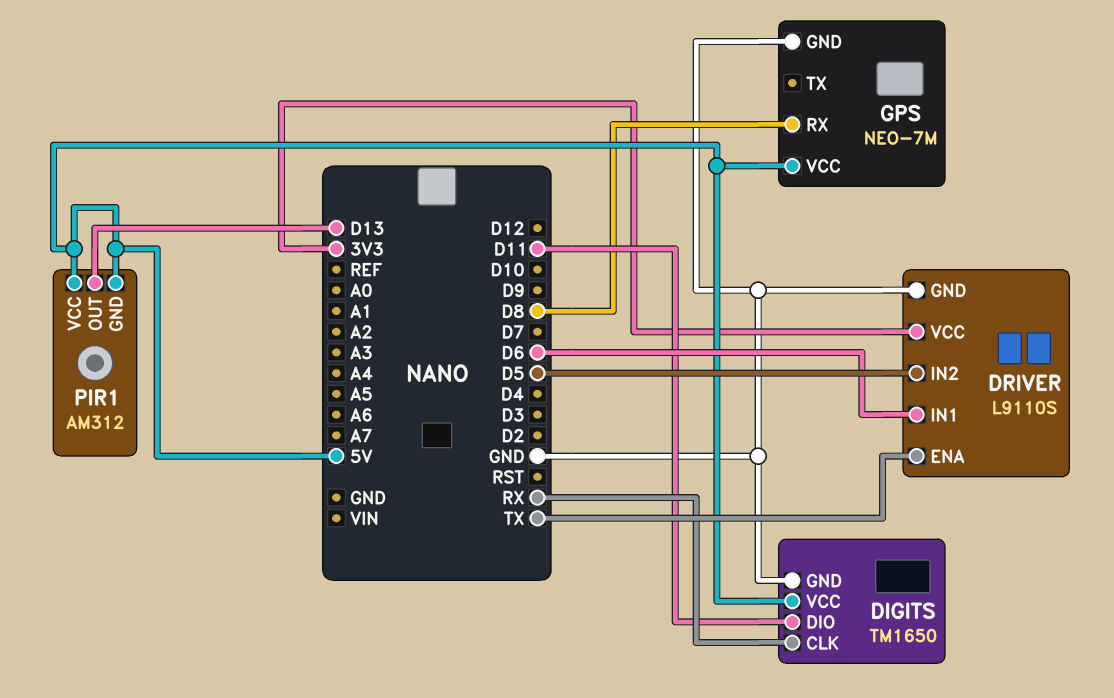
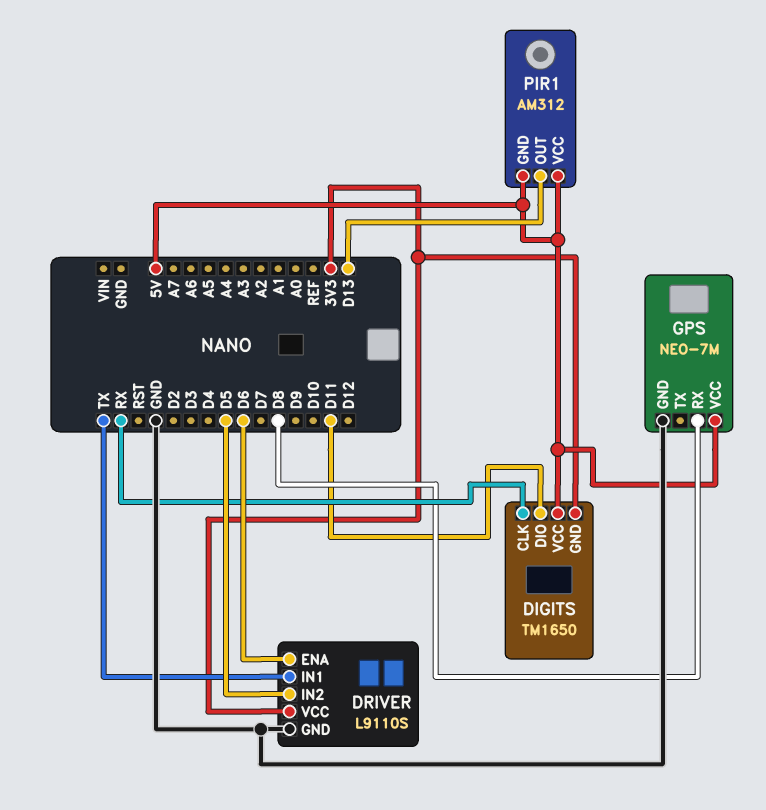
DIGITS pin GND: GND -> 3V3
DRIVER pin ENA: TX -> D6
DRIVER pin IN1: D6 -> TX

